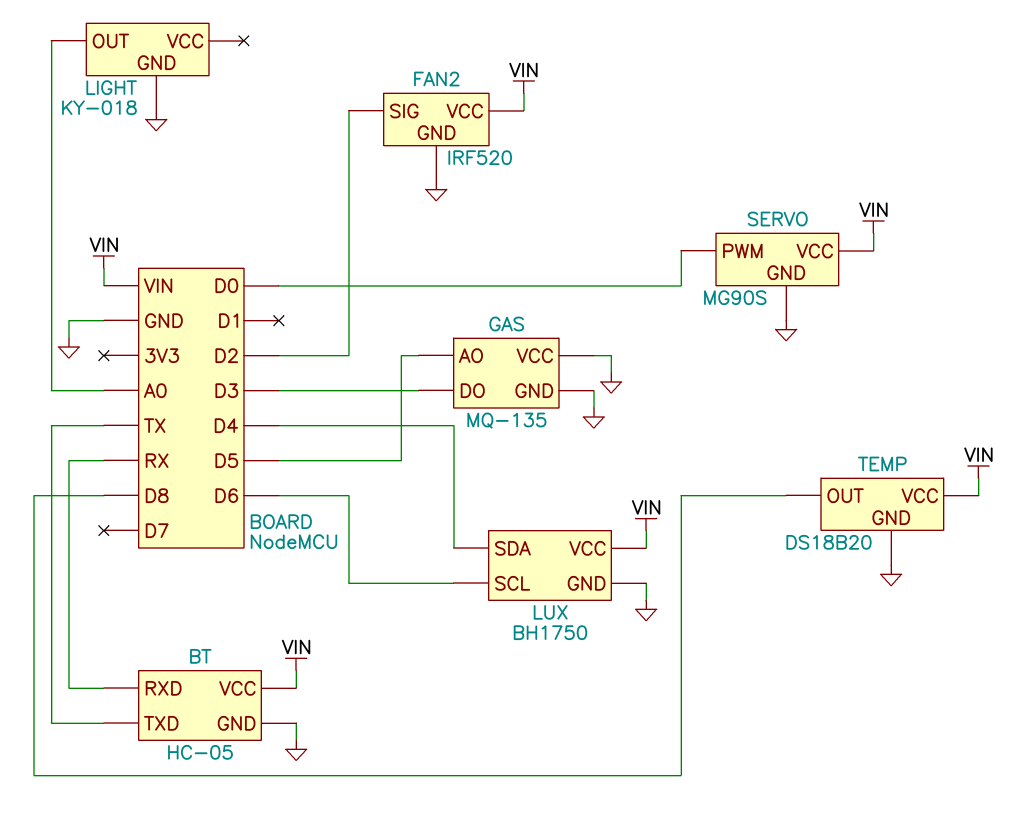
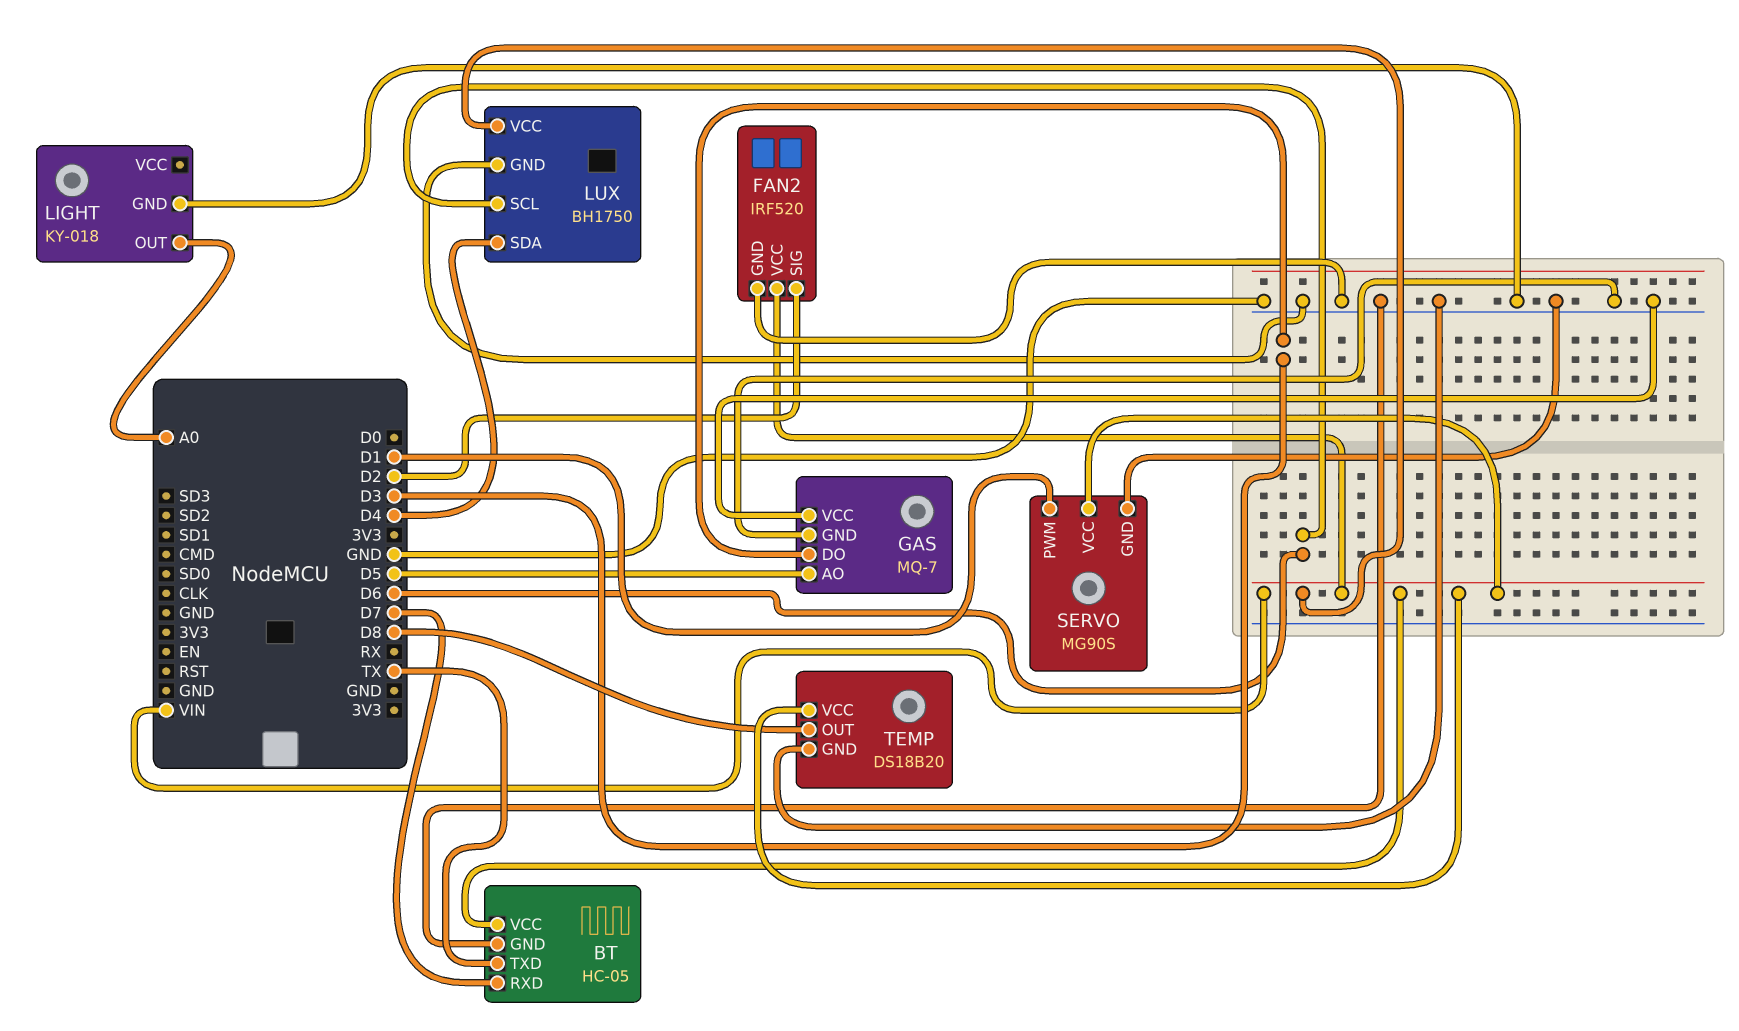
BT pin RXD: RX -> D7
GAS: MQ-135 -> MQ-7
SERVO pin PWM: D0 -> D1

